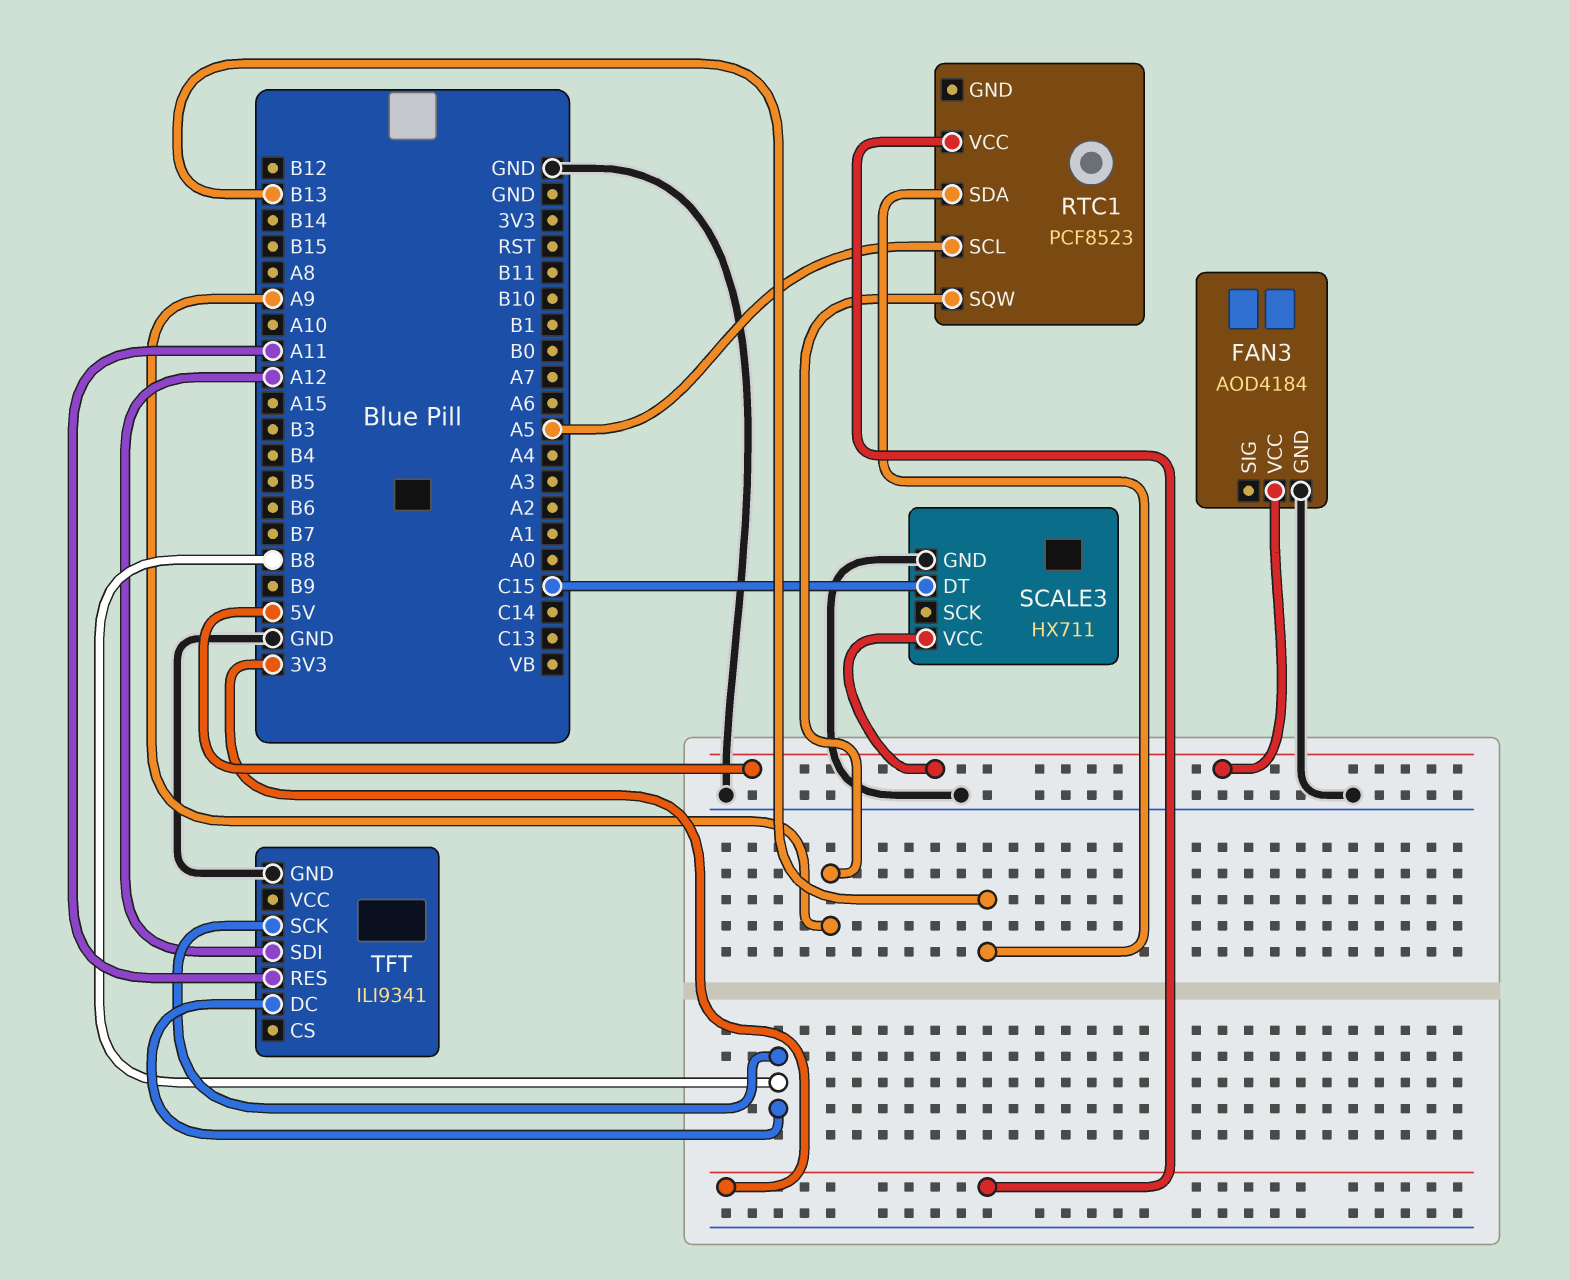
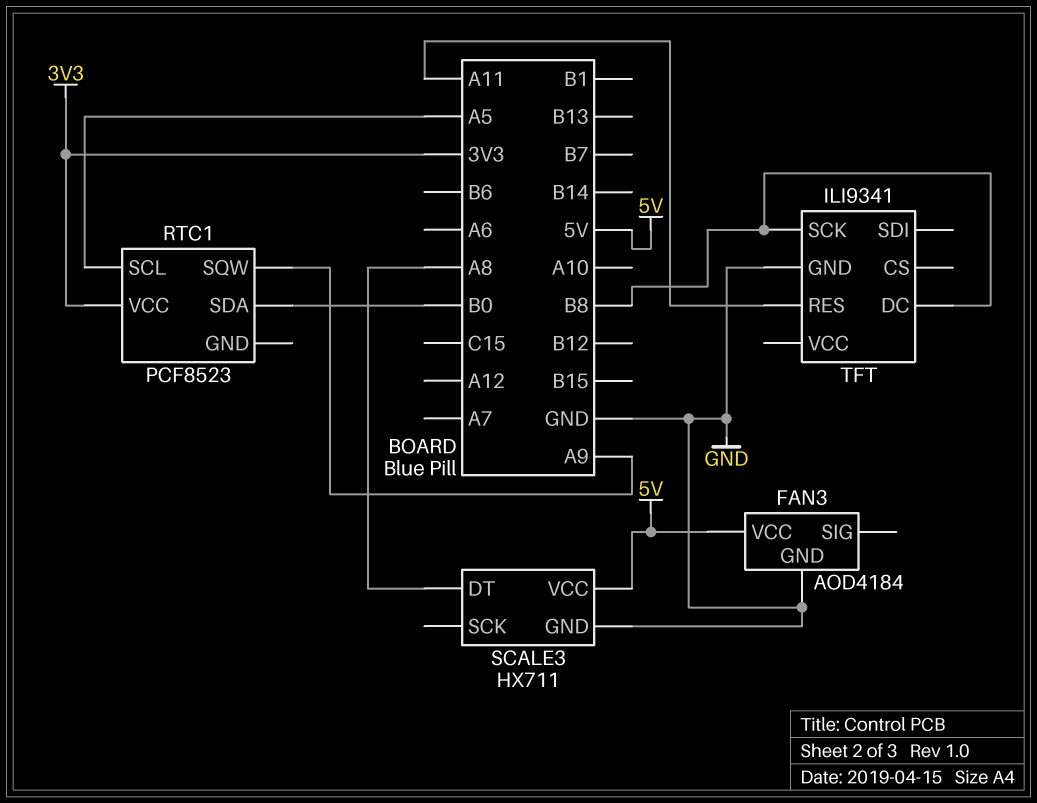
RTC1 pin SDA: B13 -> B0
SCALE3 pin DT: C15 -> A8
TFT pin SDI: A12 -> none

